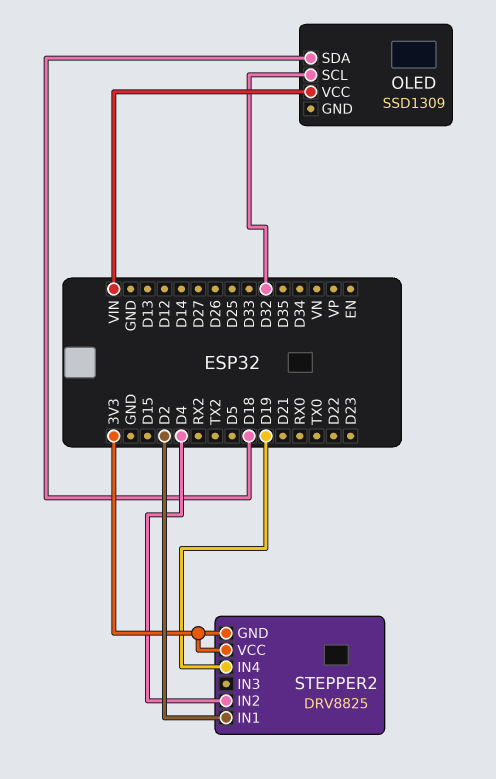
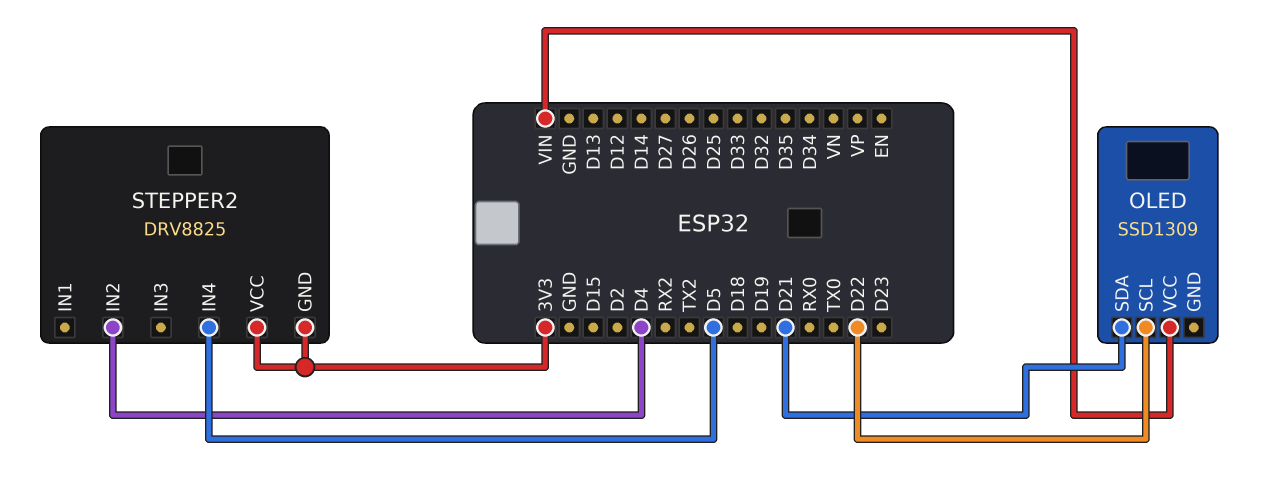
OLED pin SCL: D32 -> D22
OLED pin SDA: D18 -> D21
STEPPER2 pin IN1: D2 -> none
STEPPER2 pin IN4: D19 -> D5

